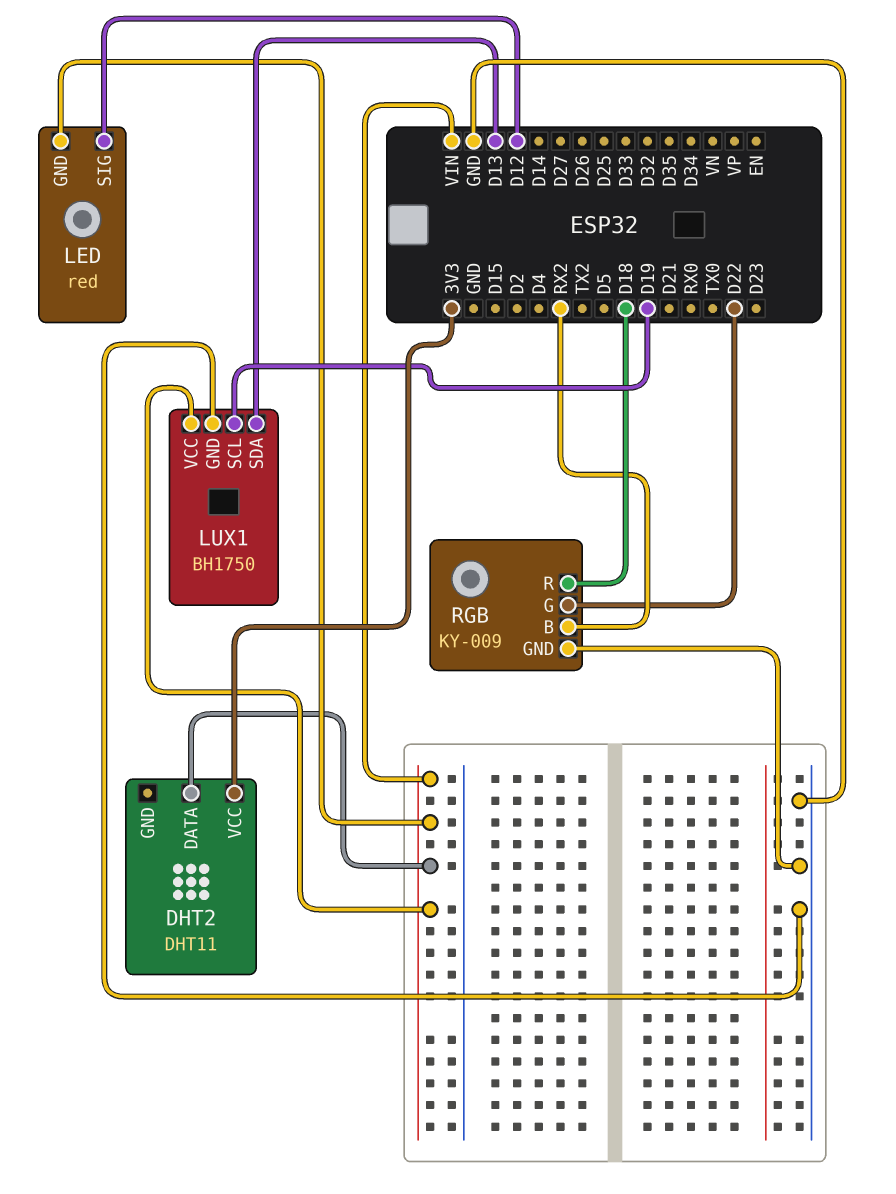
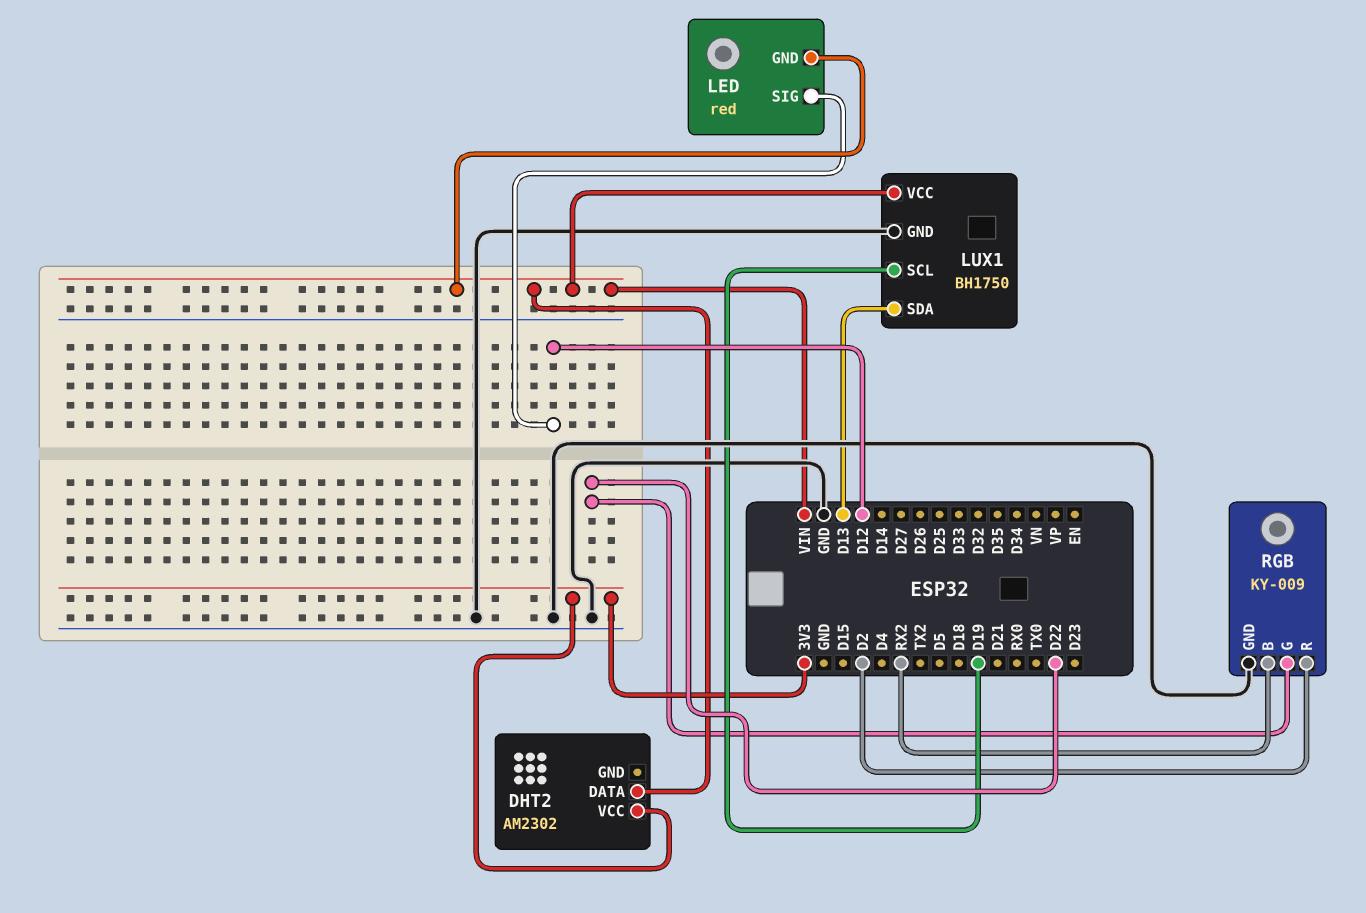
DHT2: DHT11 -> AM2302
RGB pin R: D18 -> D2

